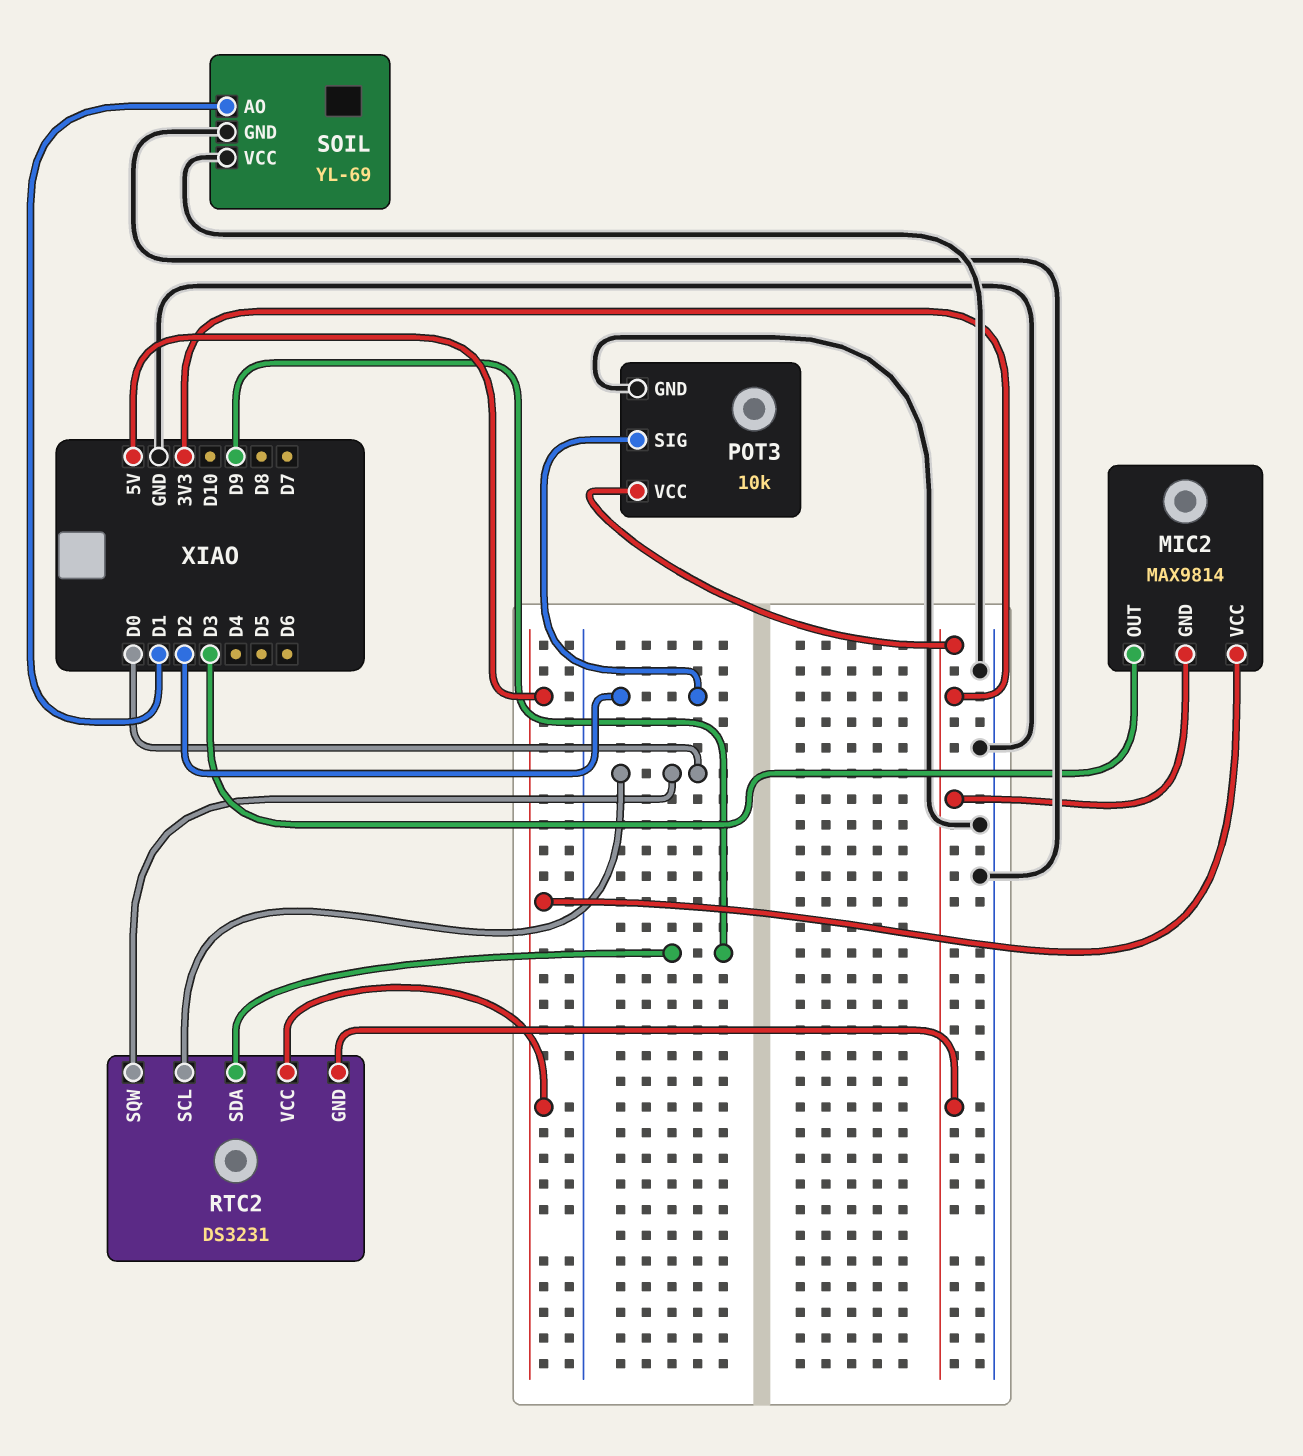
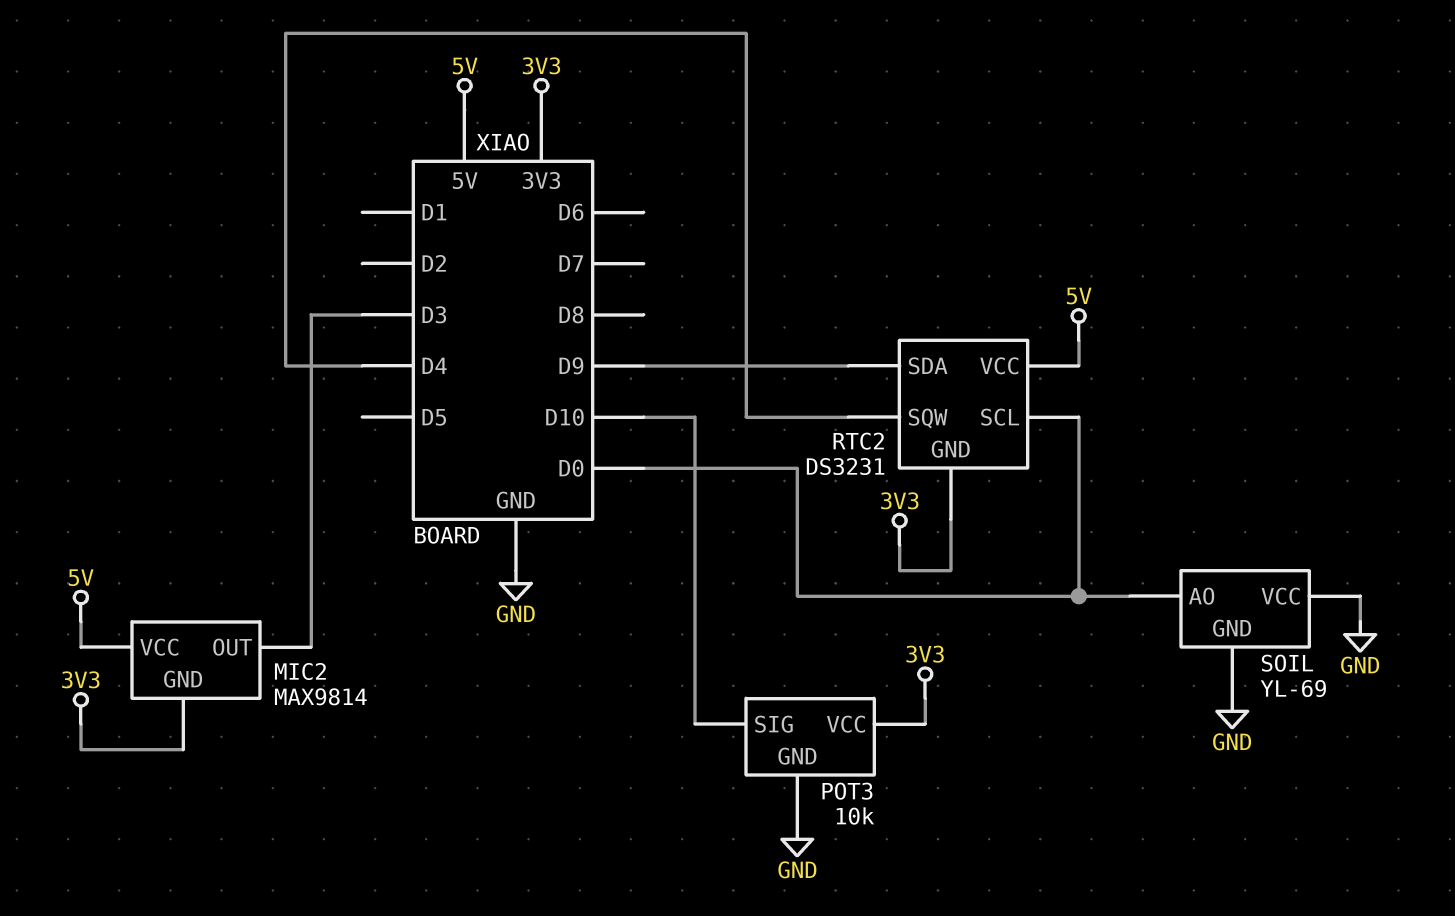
POT3 pin SIG: D2 -> D10
RTC2 pin SQW: D0 -> D4
SOIL pin AO: D1 -> D0

